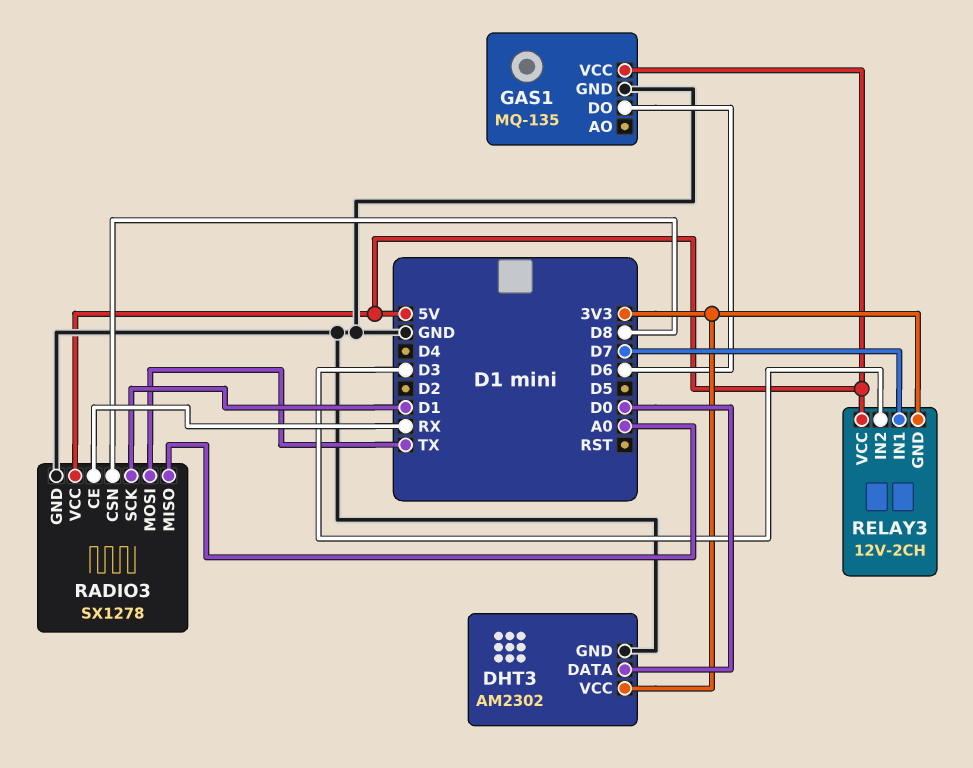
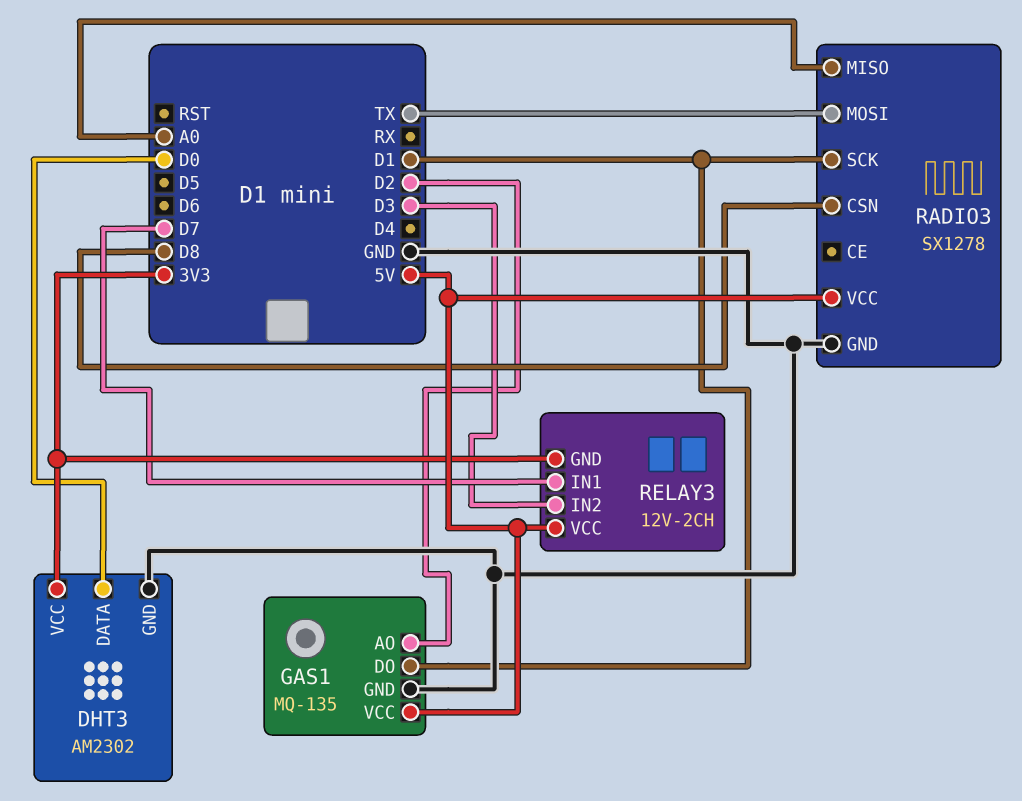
GAS1 pin AO: none -> D2
GAS1 pin DO: D6 -> D1
RADIO3 pin CE: RX -> none

